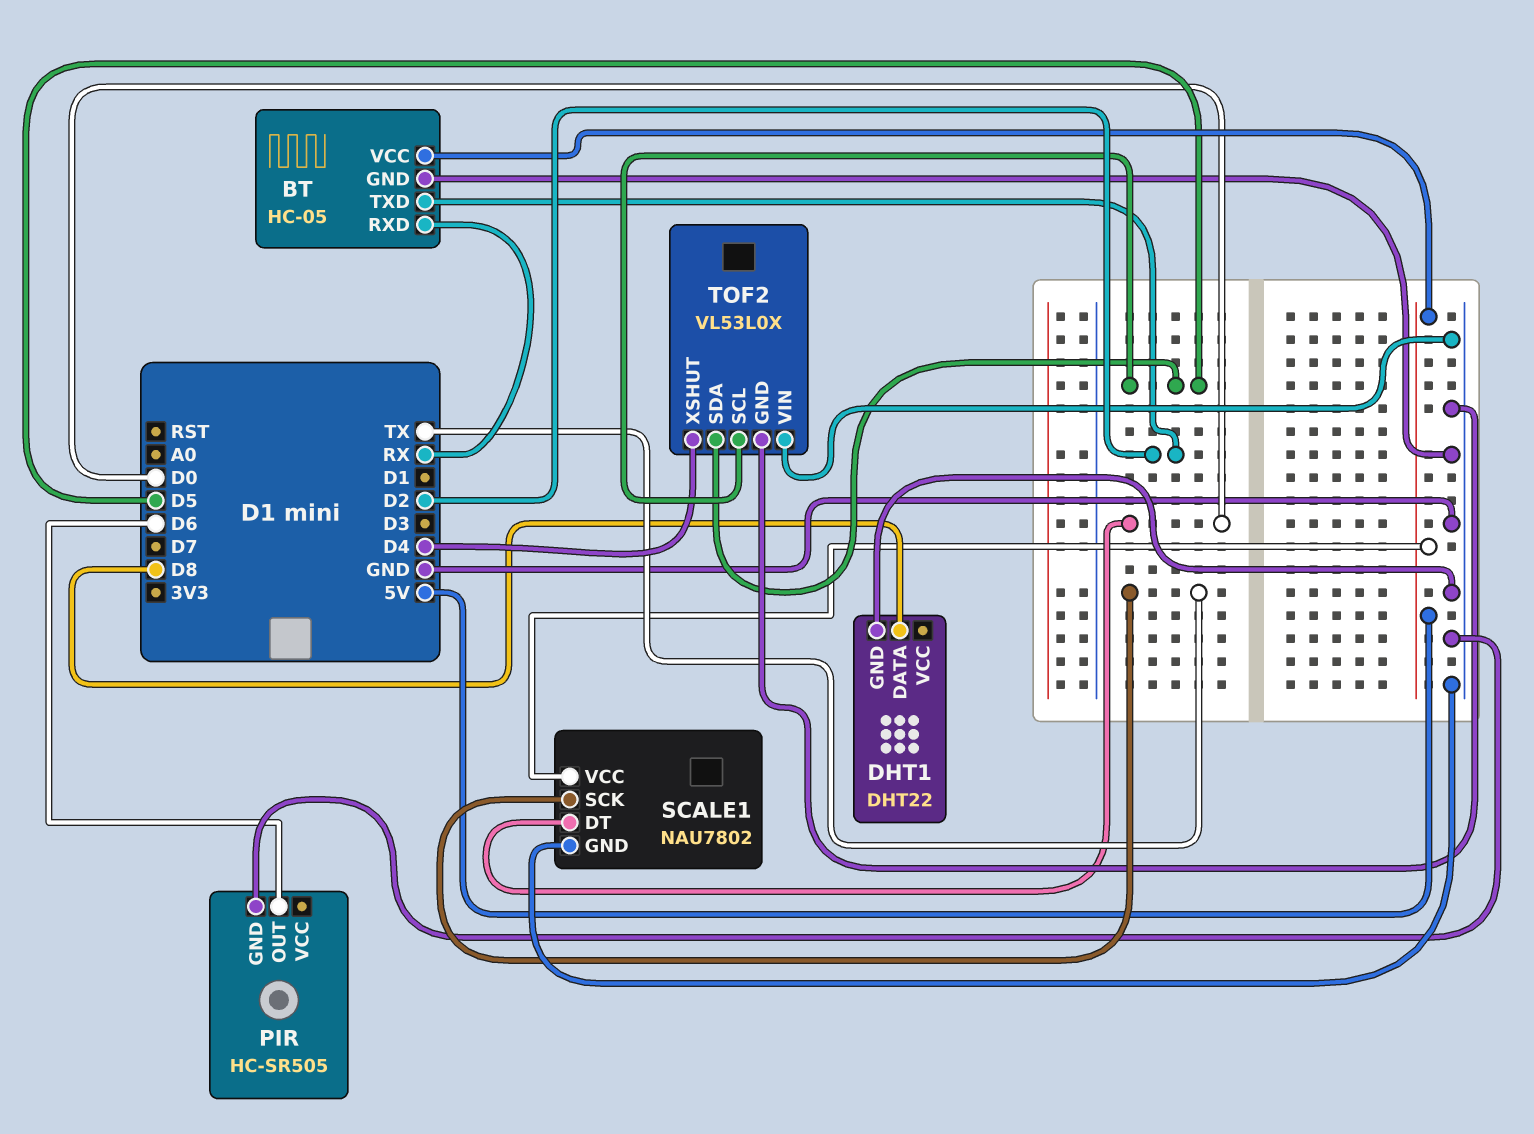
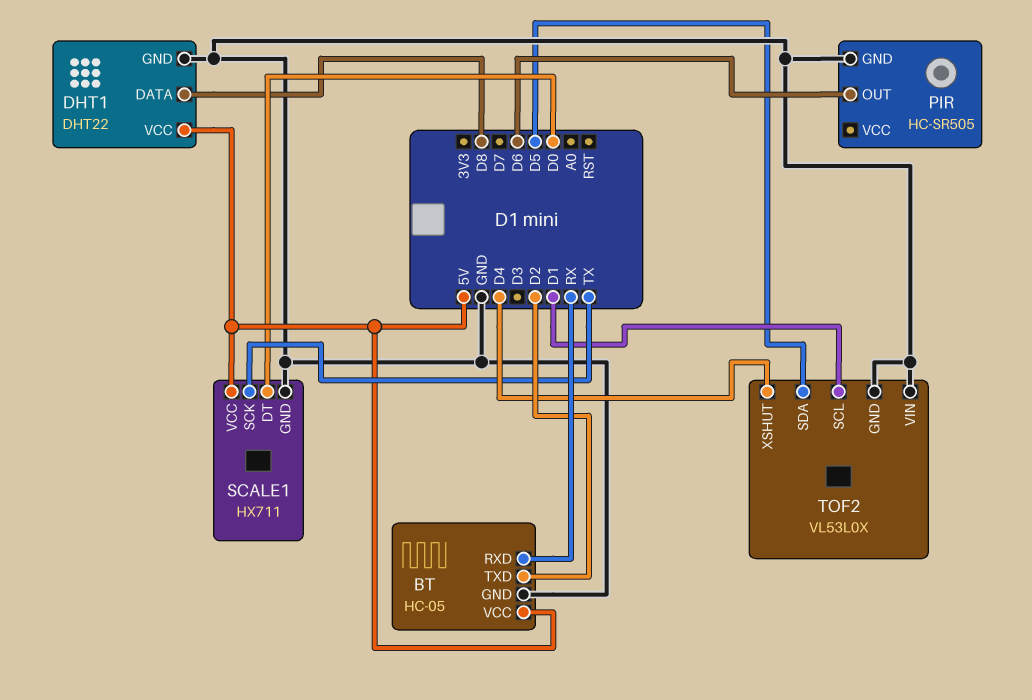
DHT1 pin VCC: none -> 5V
SCALE1: NAU7802 -> HX711
TOF2 pin SCL: D5 -> D1

